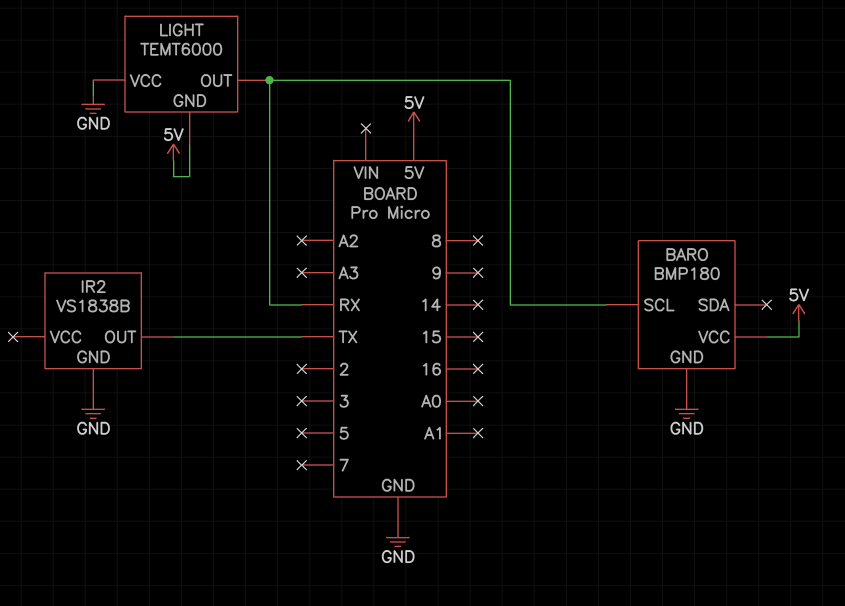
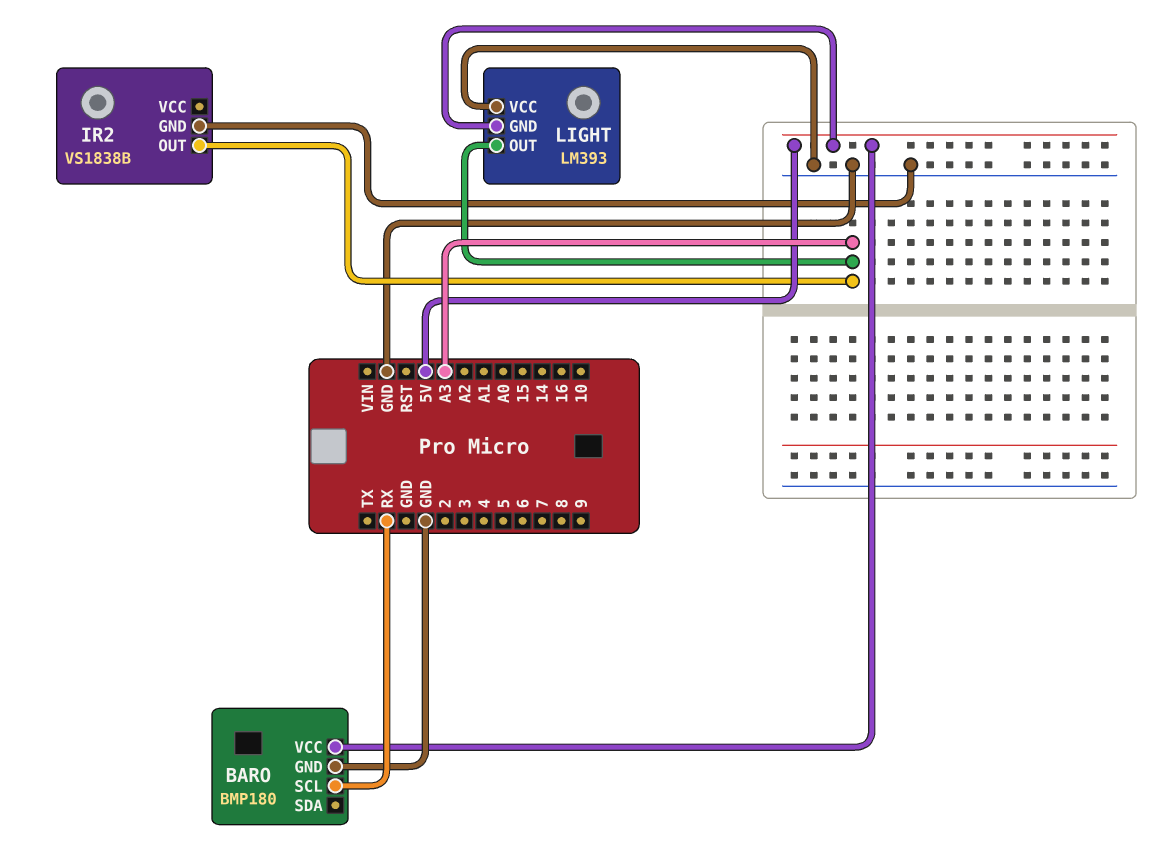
IR2 pin OUT: TX -> A3
LIGHT: TEMT6000 -> LM393
LIGHT pin OUT: RX -> A3

